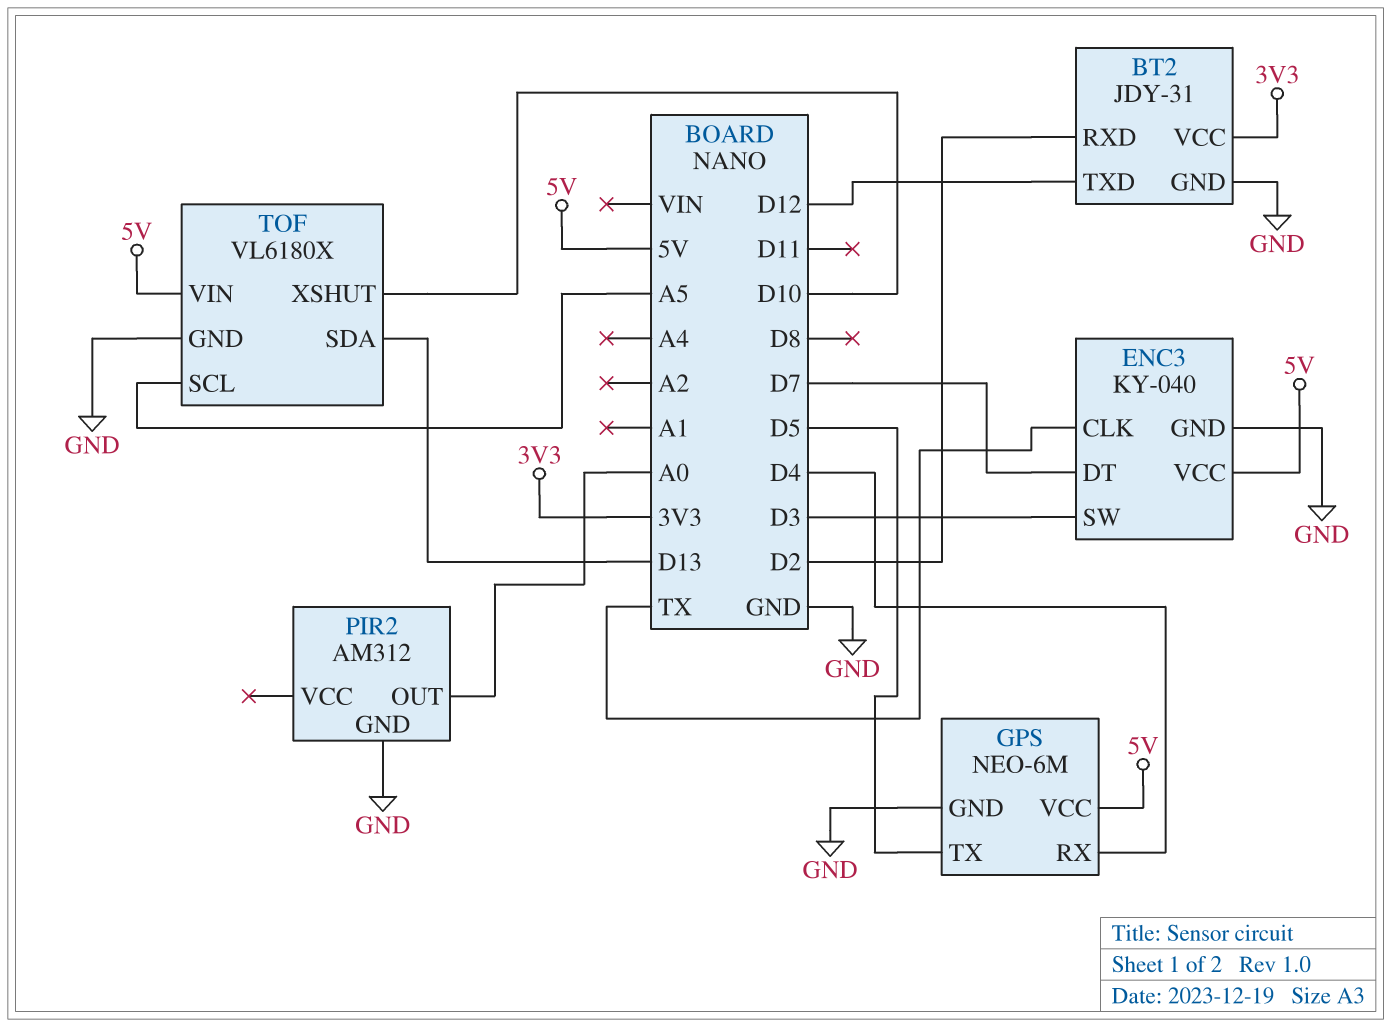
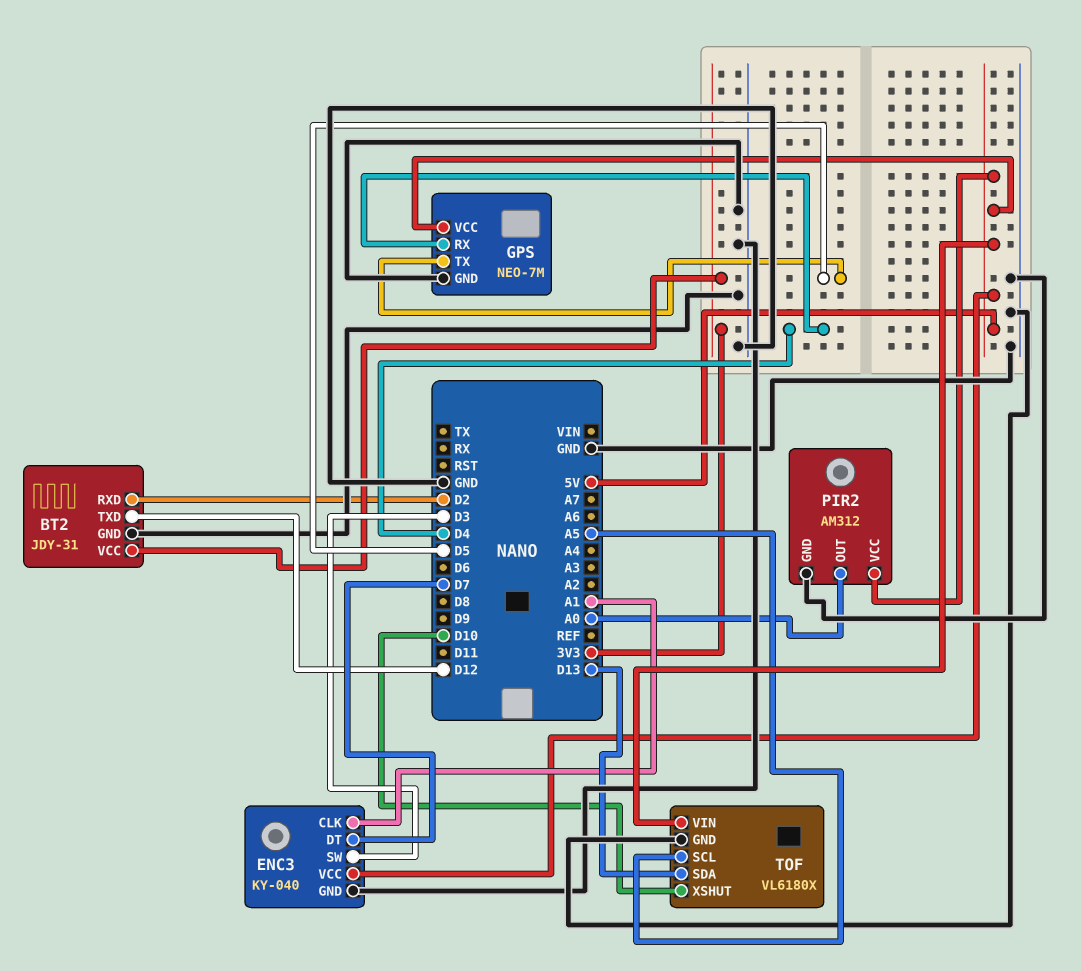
ENC3 pin CLK: TX -> A1
GPS: NEO-6M -> NEO-7M
PIR2 pin VCC: none -> 5V

